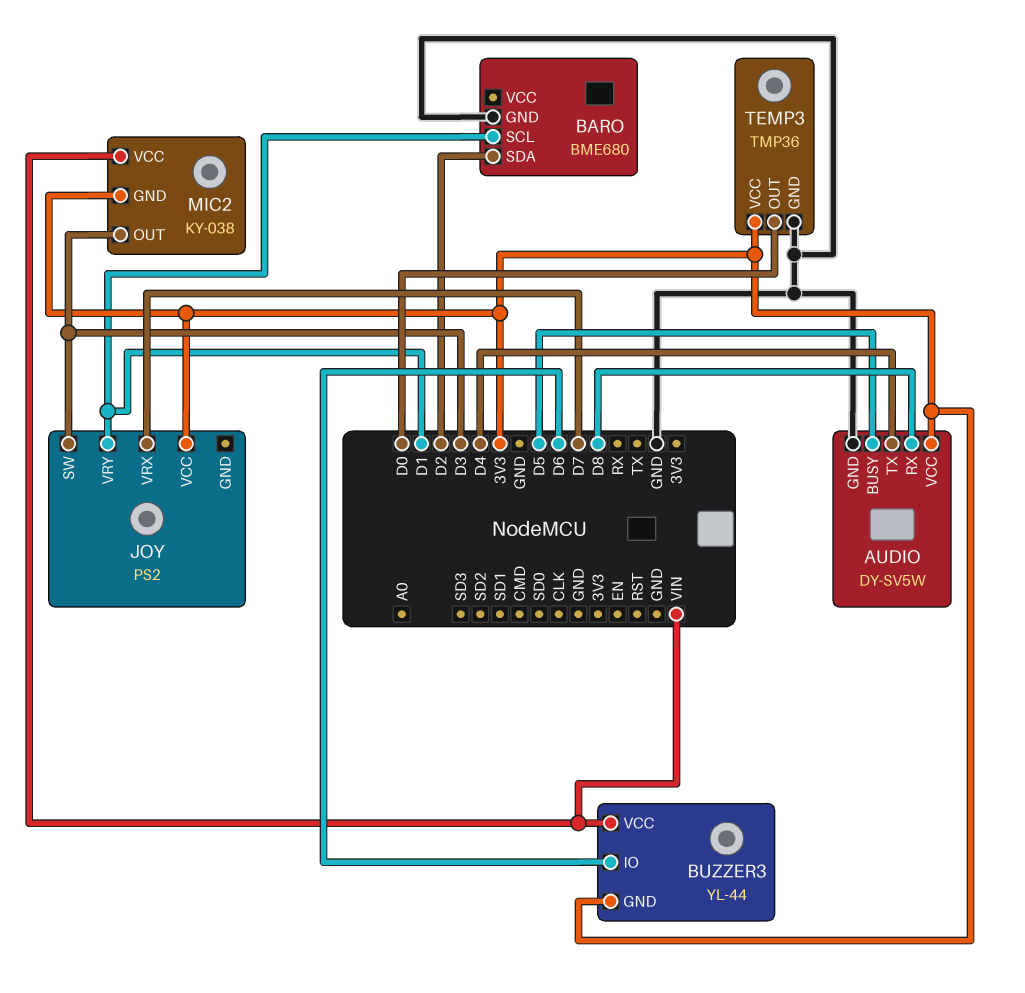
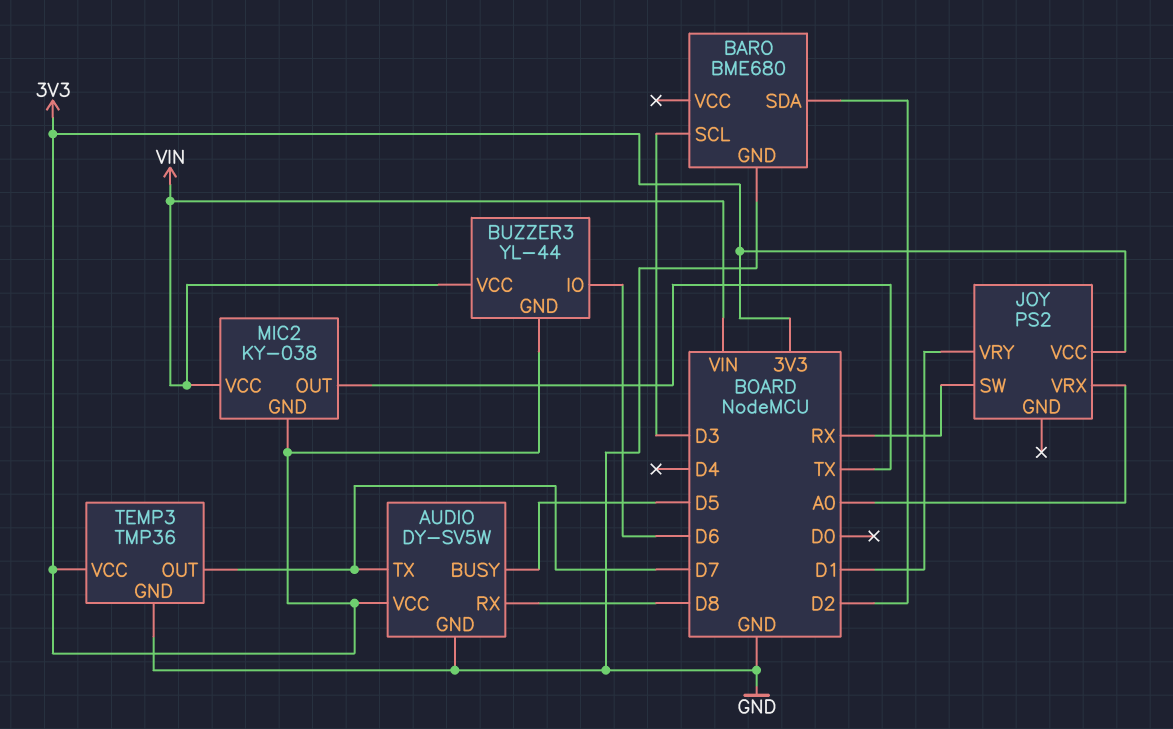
AUDIO pin TX: D4 -> D7
BARO pin SCL: D1 -> D3
JOY pin SW: D3 -> RX
JOY pin VRX: D7 -> A0
MIC2 pin OUT: D3 -> TX
TEMP3 pin OUT: D0 -> D7

